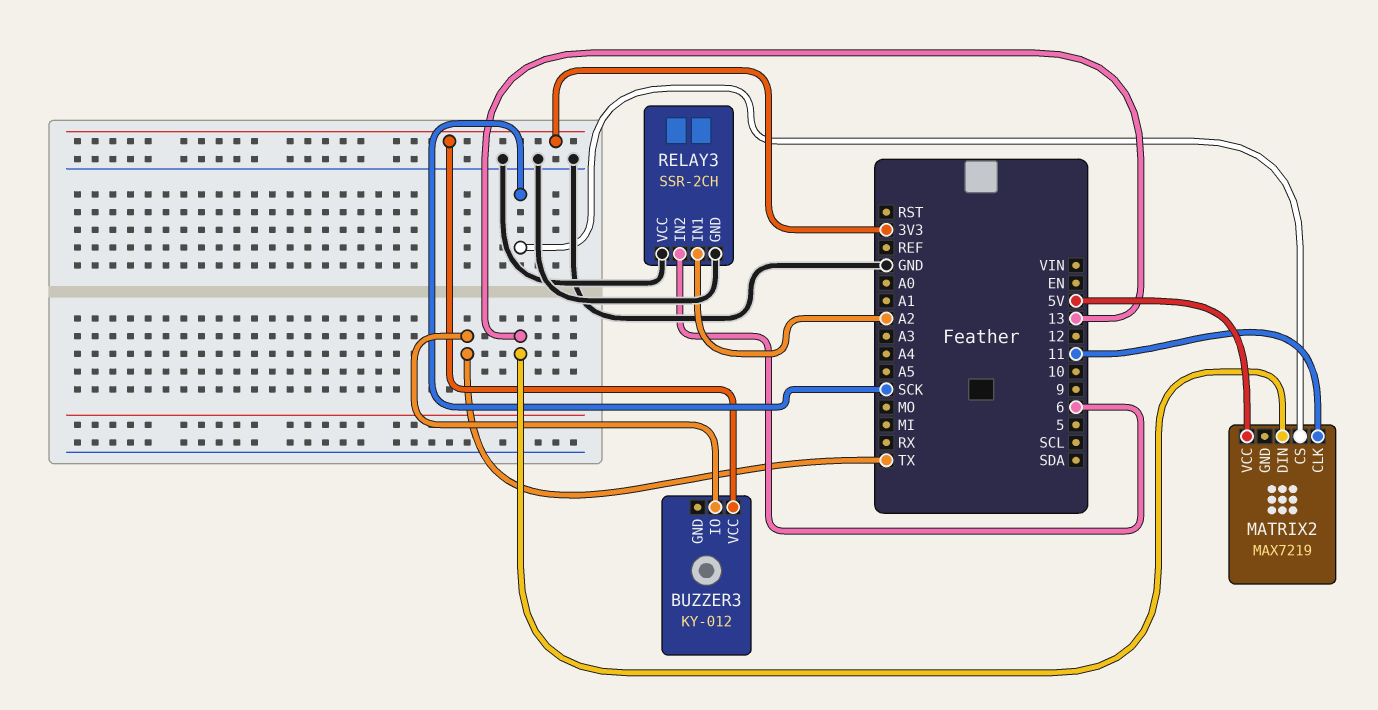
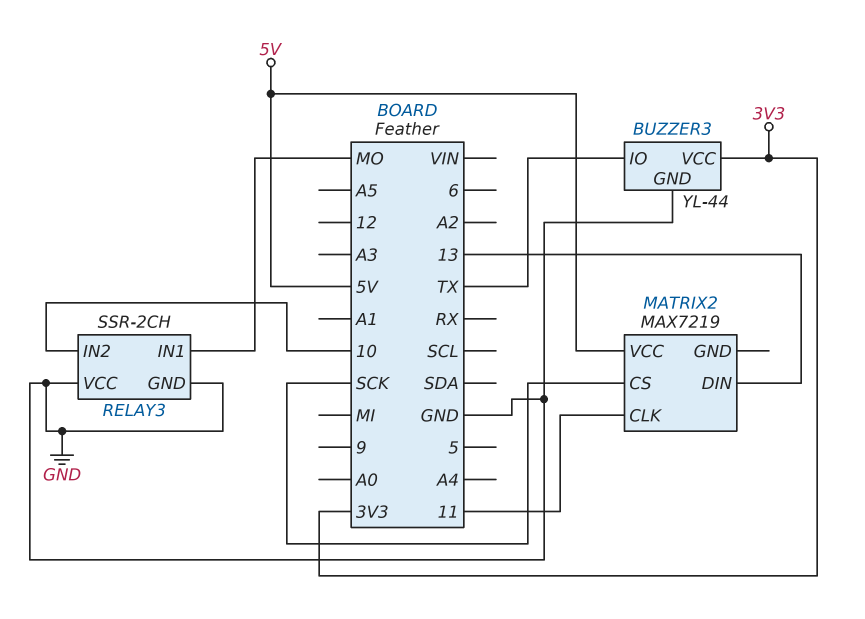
BUZZER3: KY-012 -> YL-44
BUZZER3 pin GND: none -> GND
RELAY3 pin IN1: A2 -> MO
RELAY3 pin IN2: 6 -> 10

